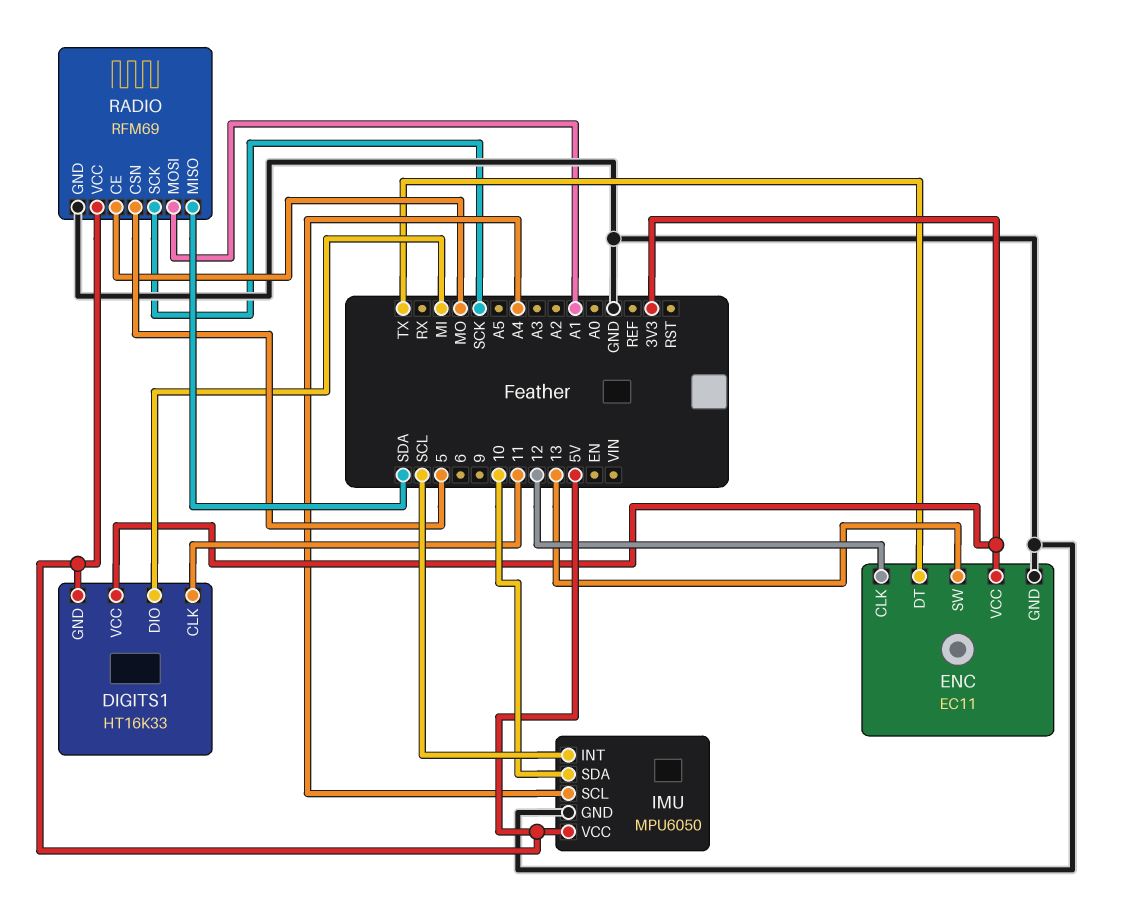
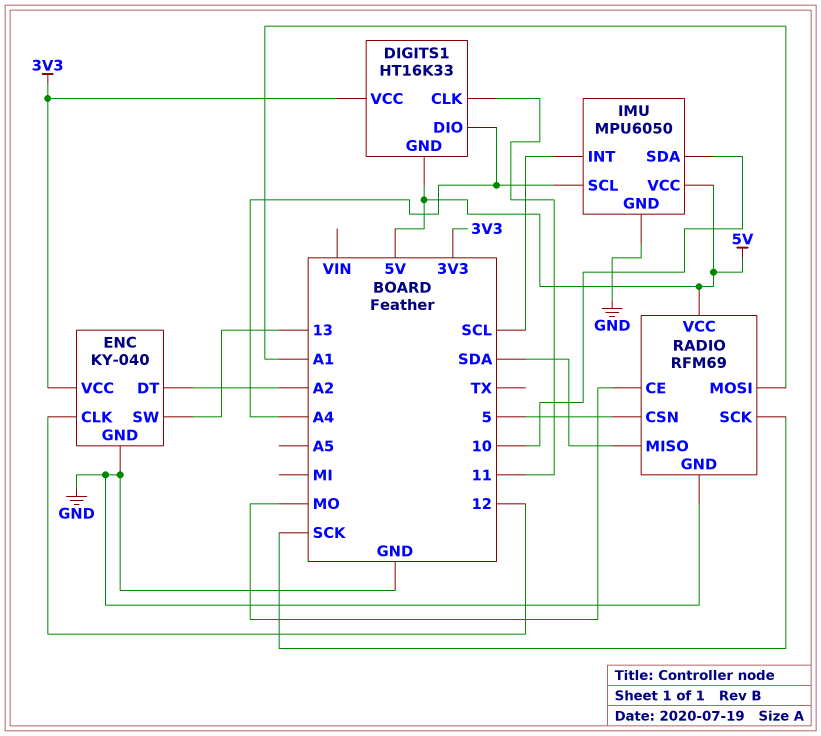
DIGITS1 pin DIO: MI -> A4
ENC: EC11 -> KY-040
ENC pin DT: TX -> A2

